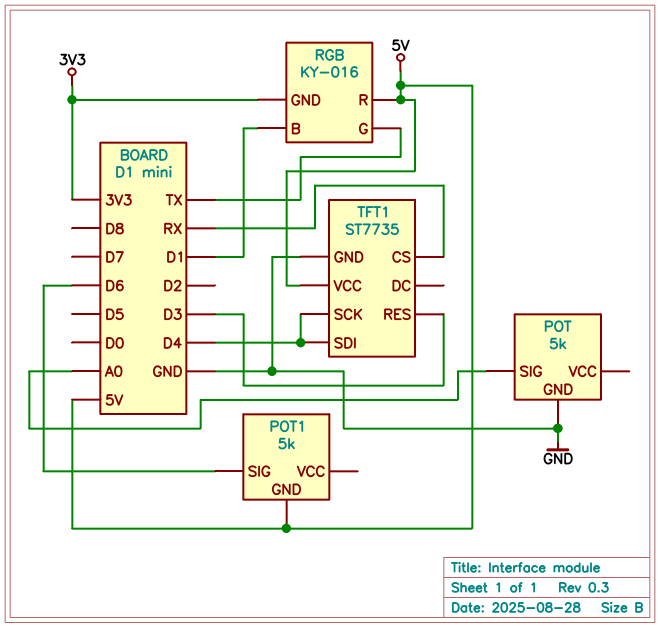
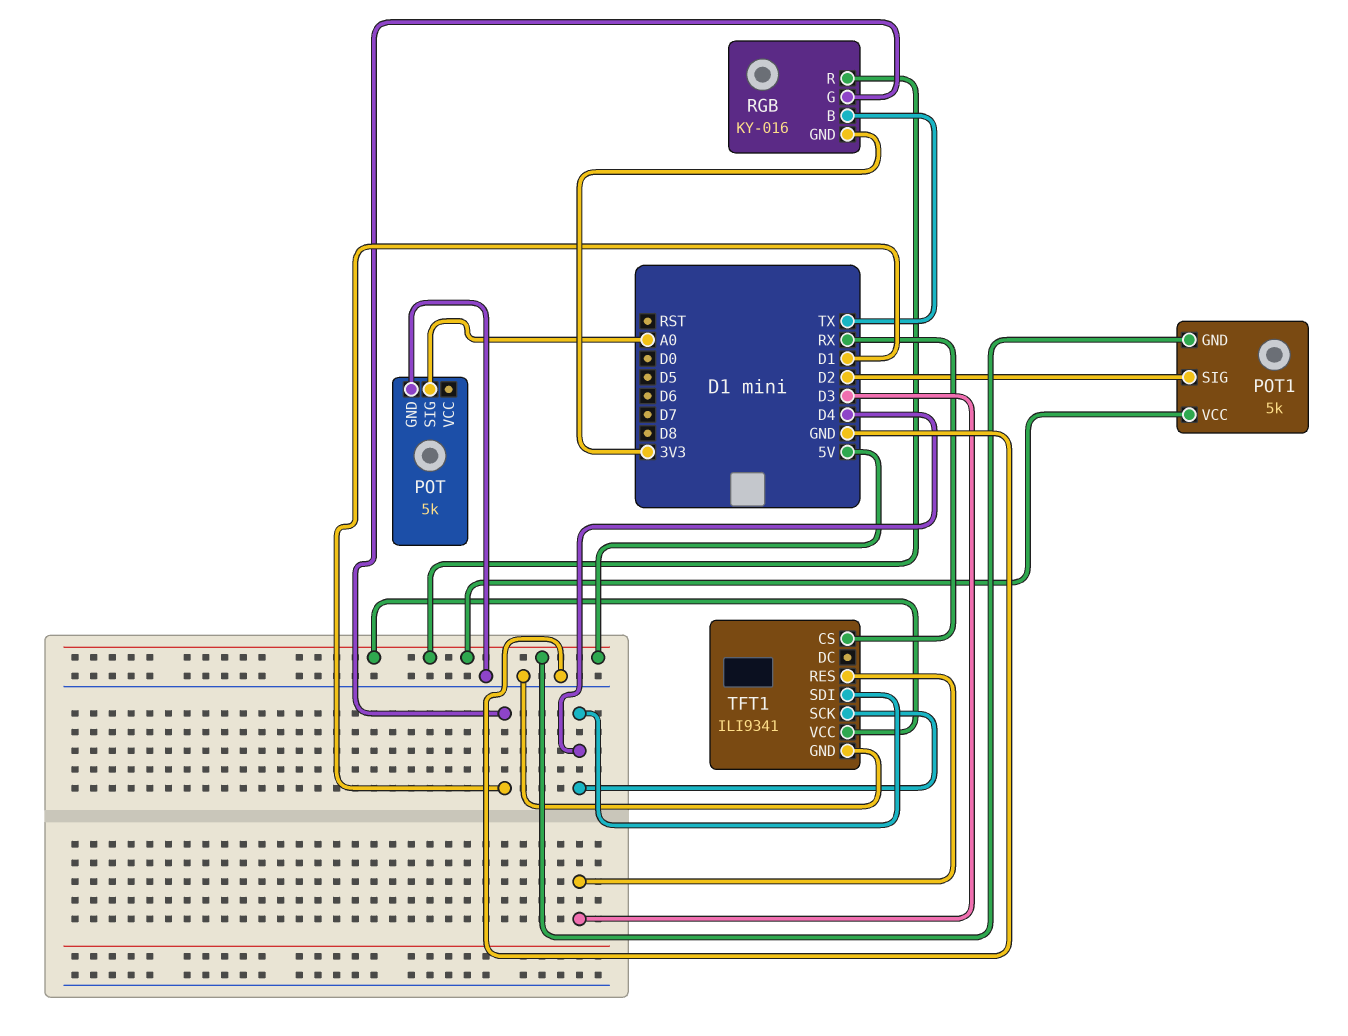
POT1 pin SIG: D6 -> D2
POT1 pin VCC: none -> 5V
RGB pin B: D1 -> TX
RGB pin G: TX -> D1
TFT1: ST7735 -> ILI9341

